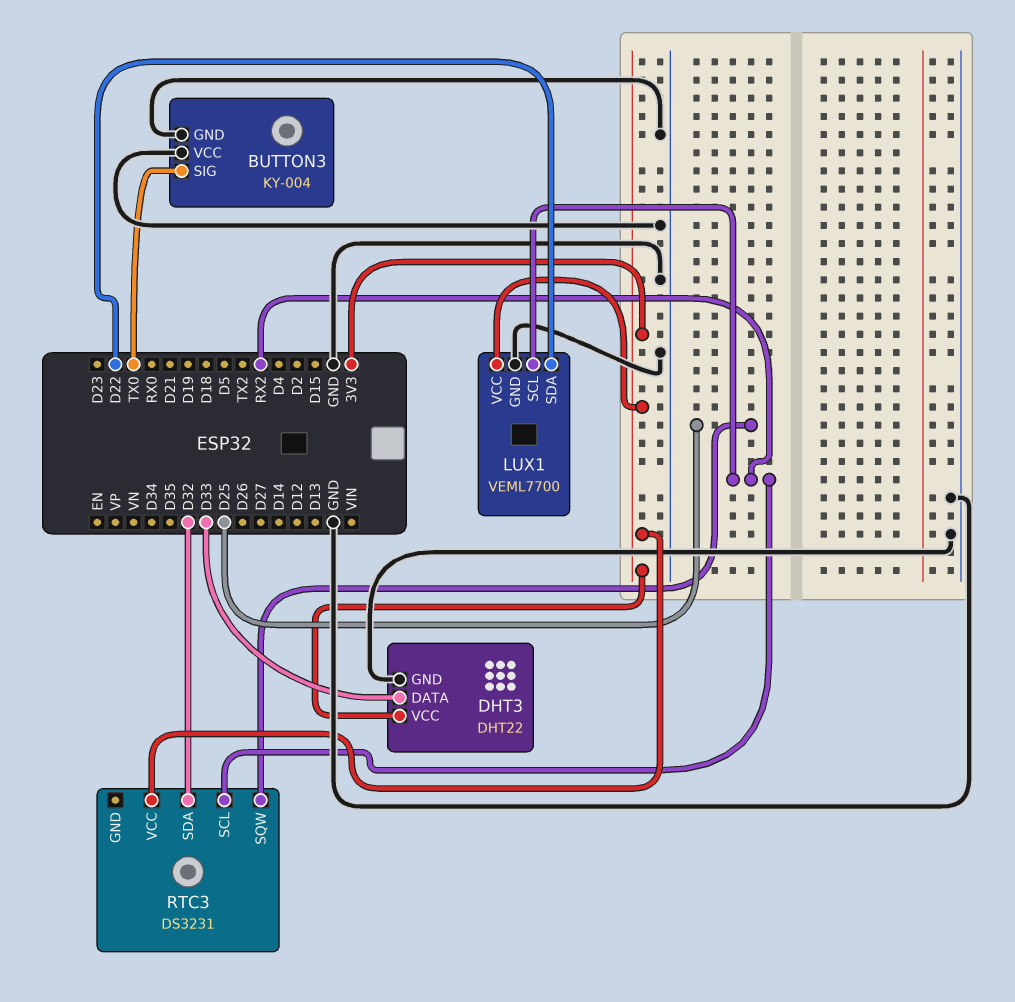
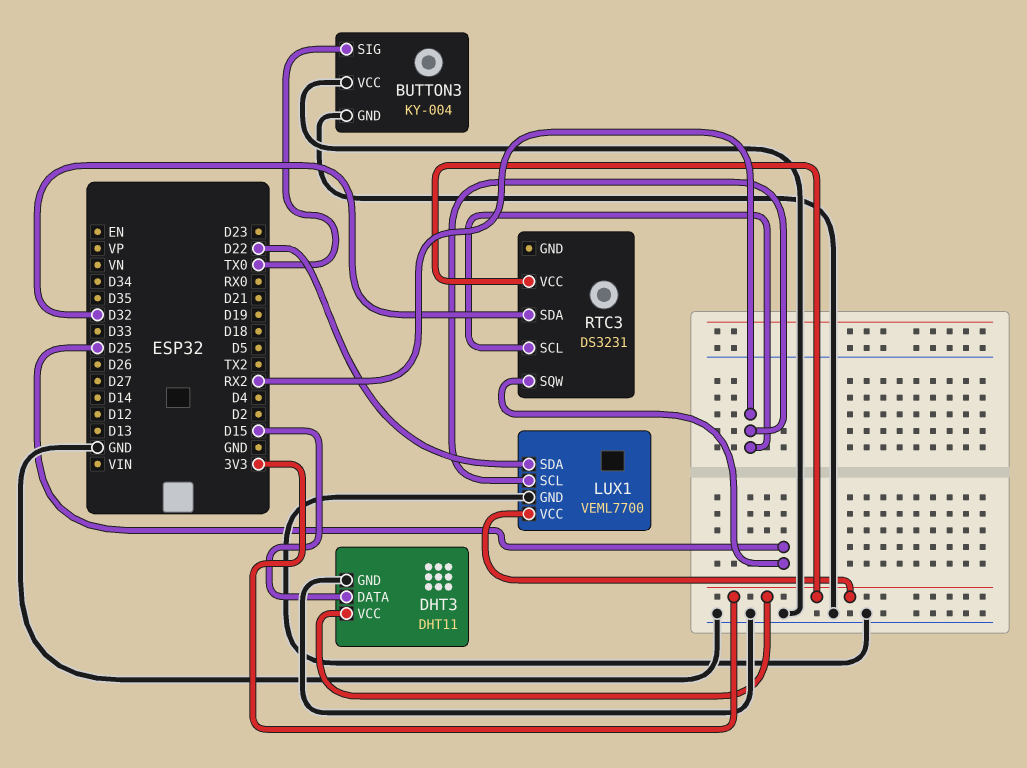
DHT3: DHT22 -> DHT11
DHT3 pin DATA: D33 -> D15

